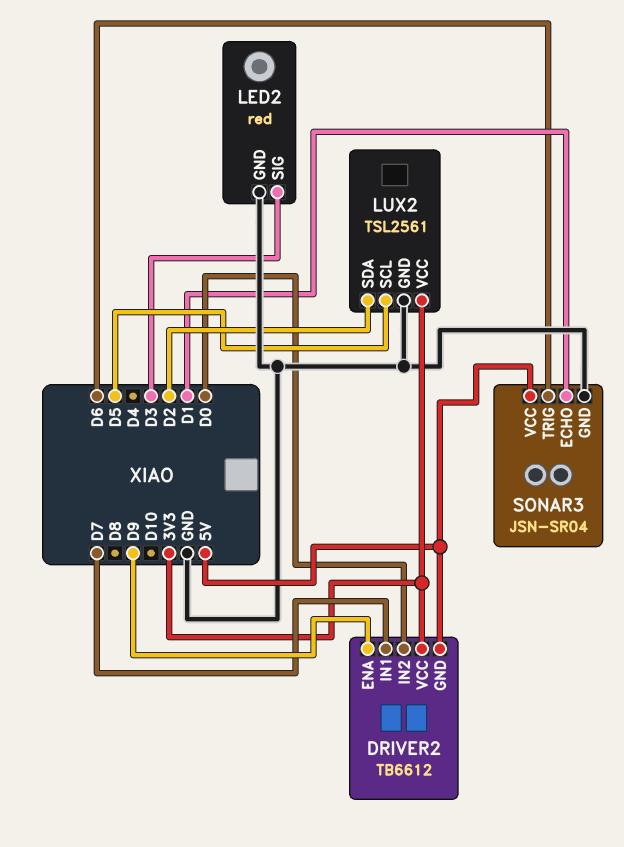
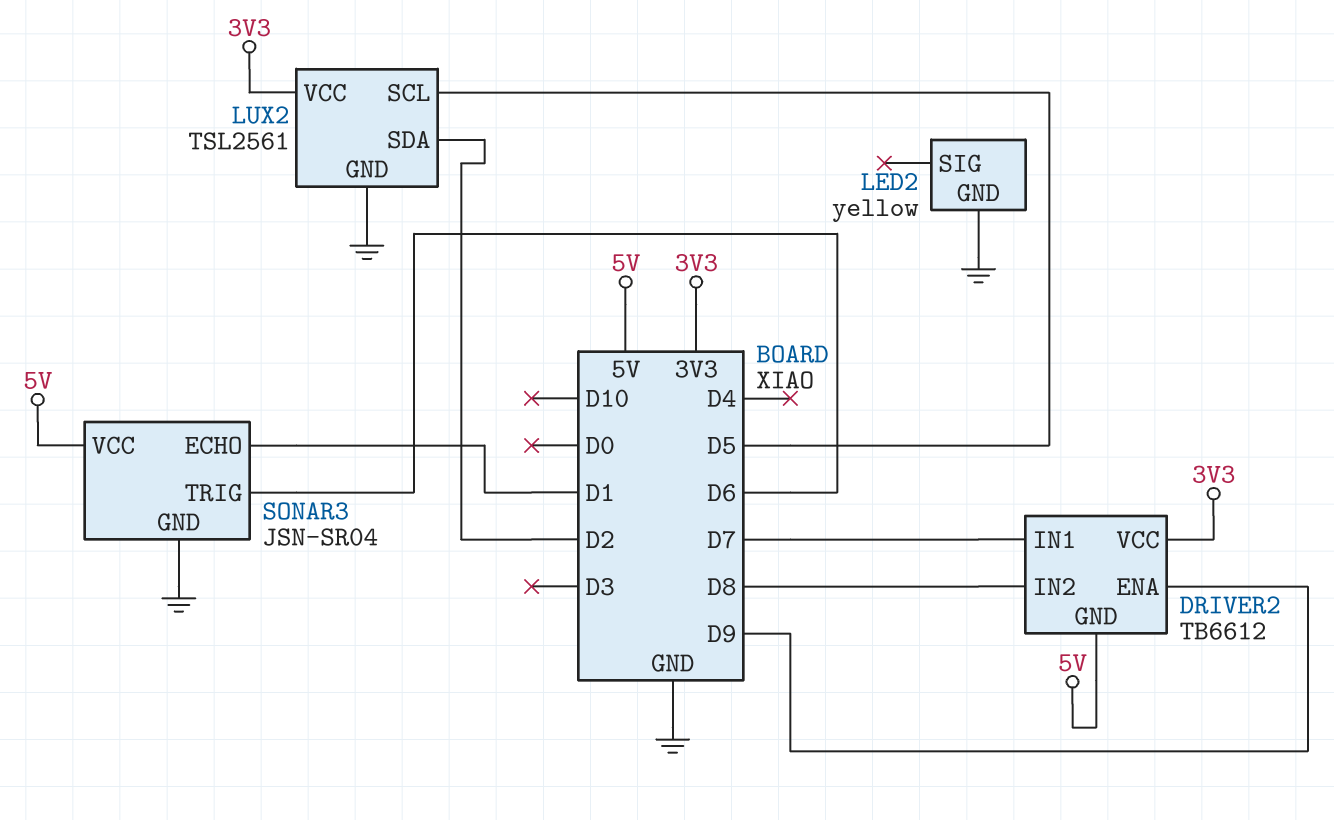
DRIVER2 pin IN2: D0 -> D8
LED2: red -> yellow
LED2 pin SIG: D3 -> none

